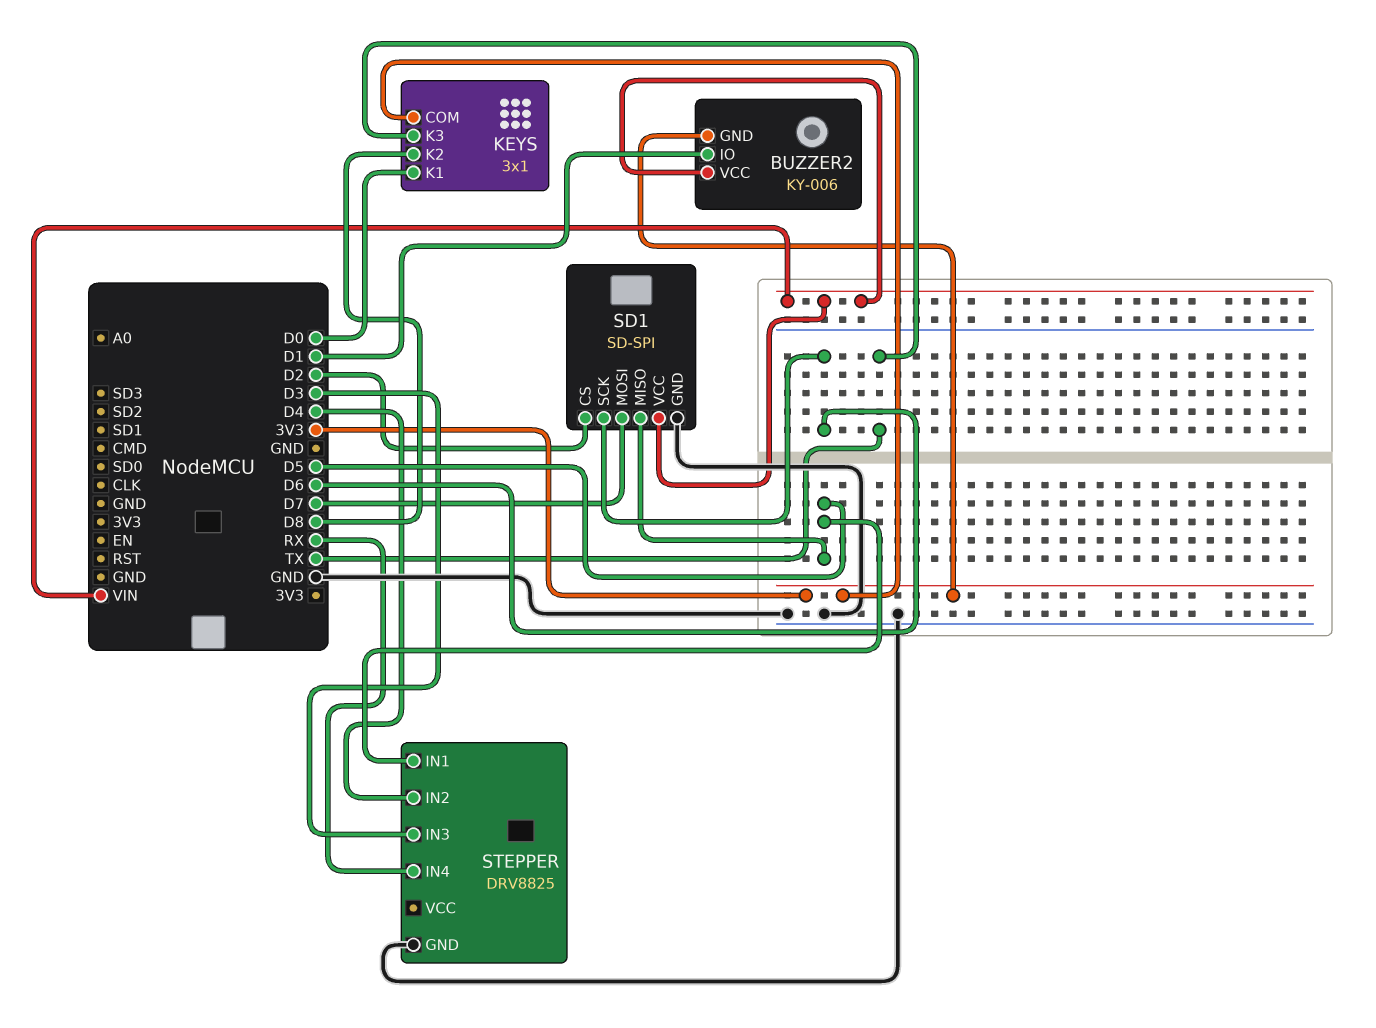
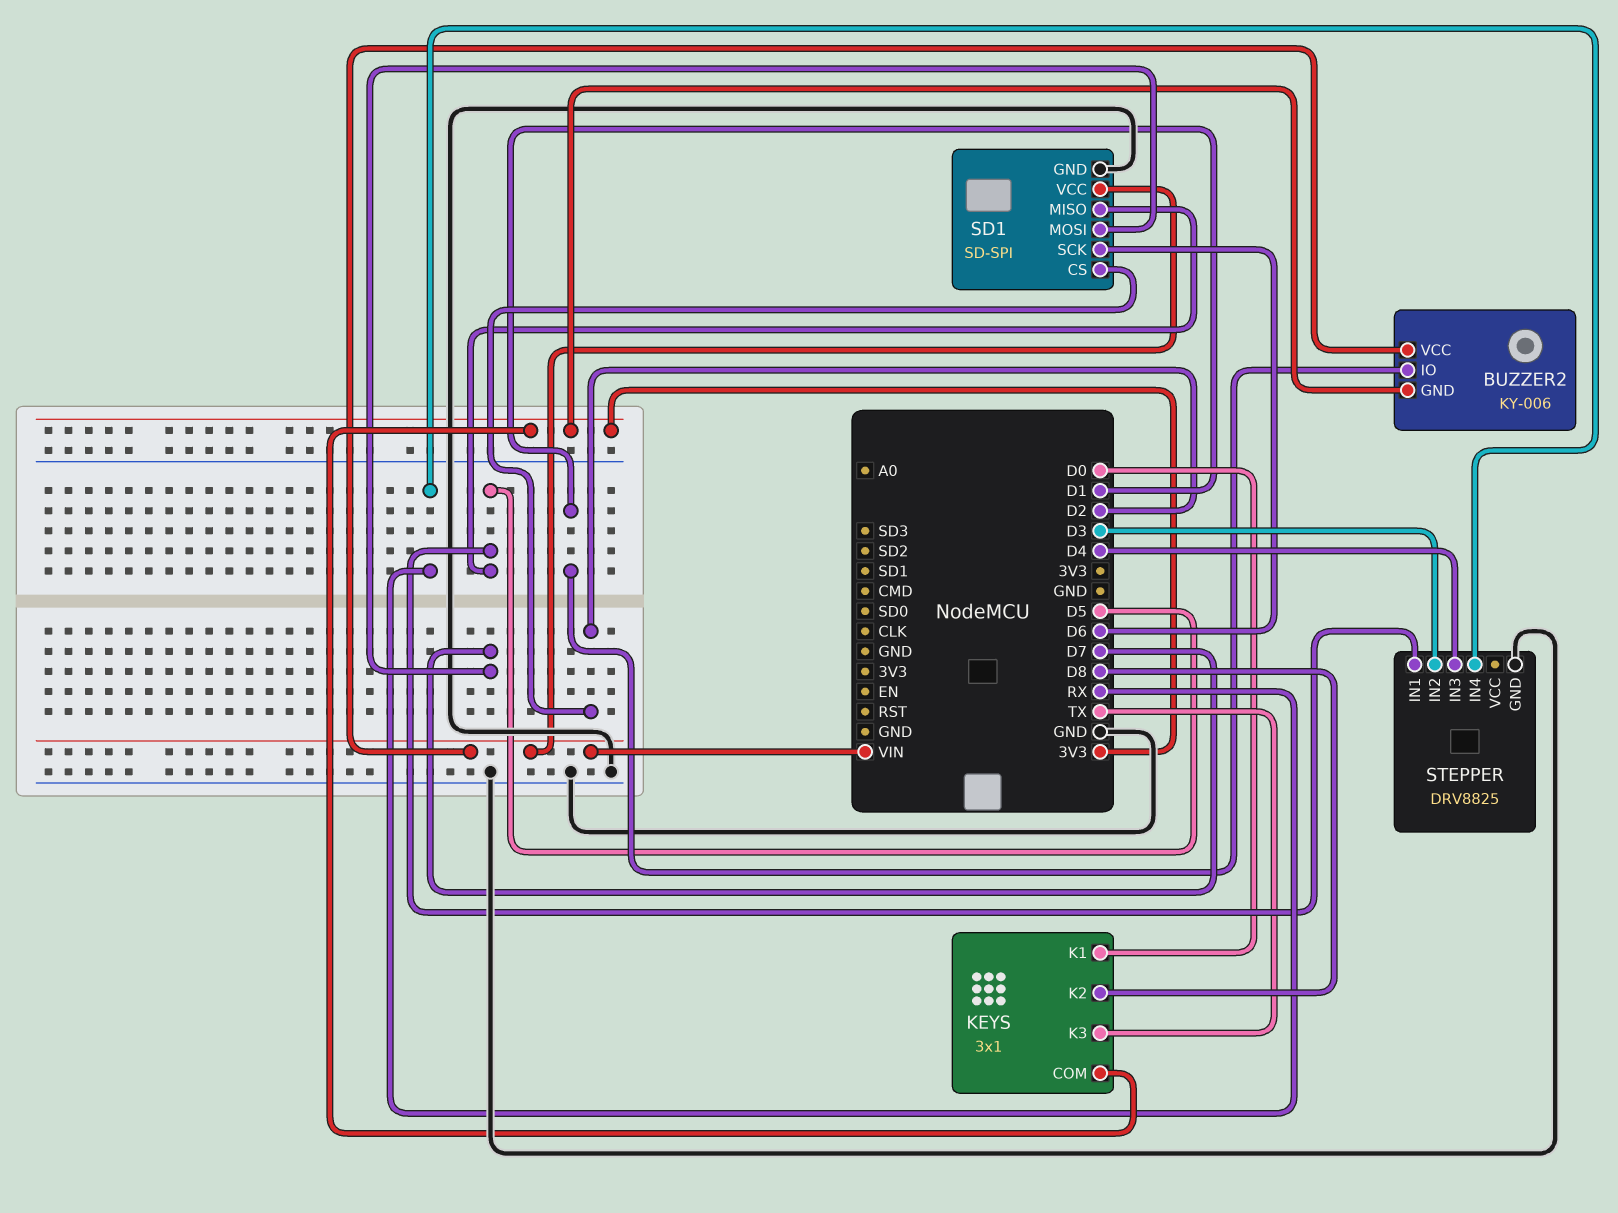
STEPPER pin IN2: D4 -> D3
STEPPER pin IN3: D3 -> D4

